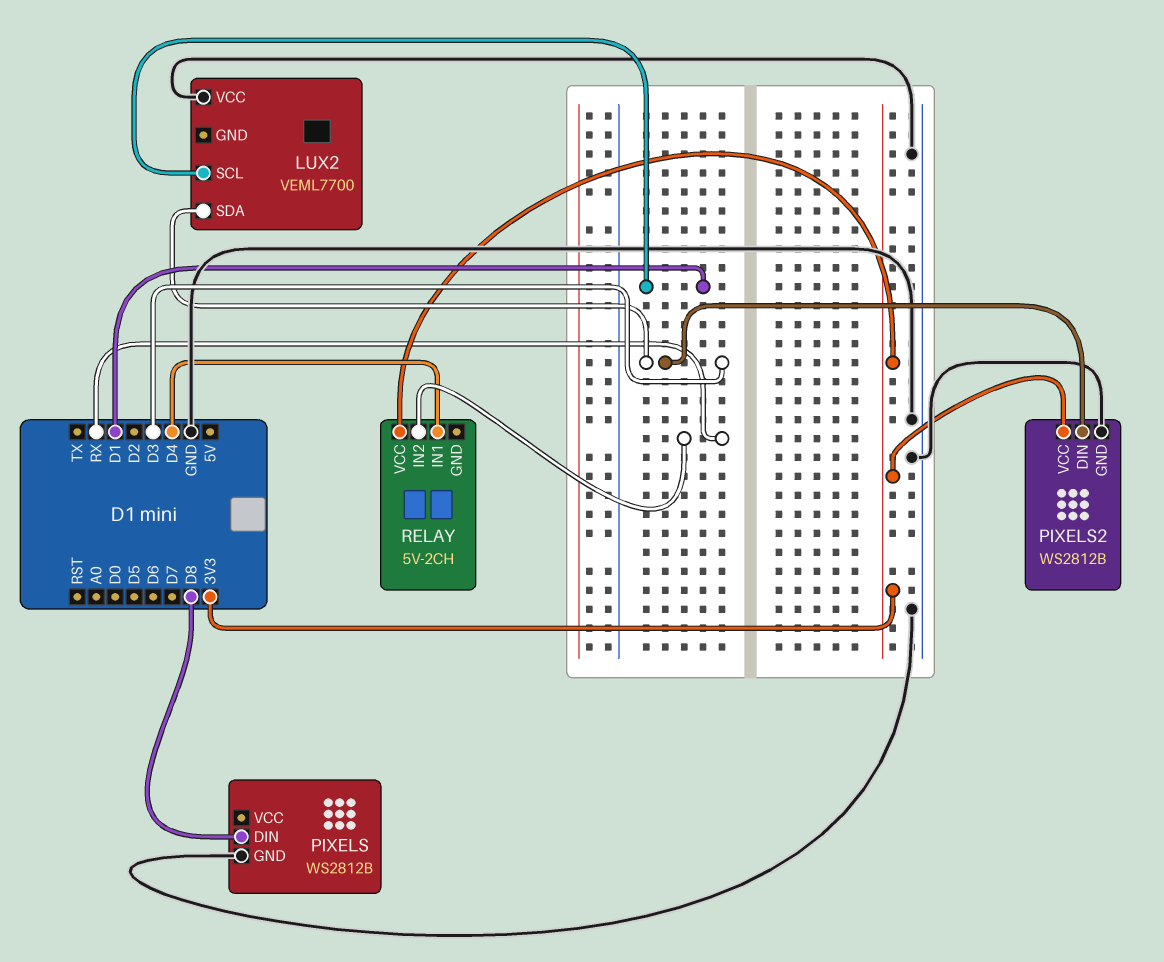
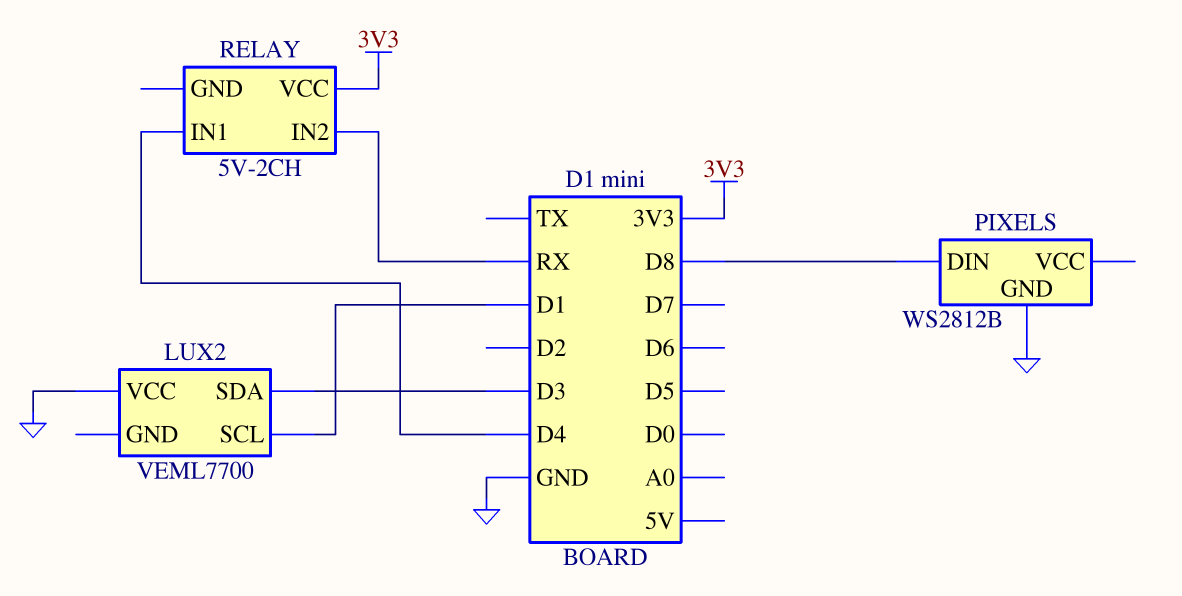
PIXELS2: WS2812B -> none
PIXELS2 pin DIN: D3 -> none
PIXELS2 pin GND: GND -> none
PIXELS2 pin VCC: 3V3 -> none

